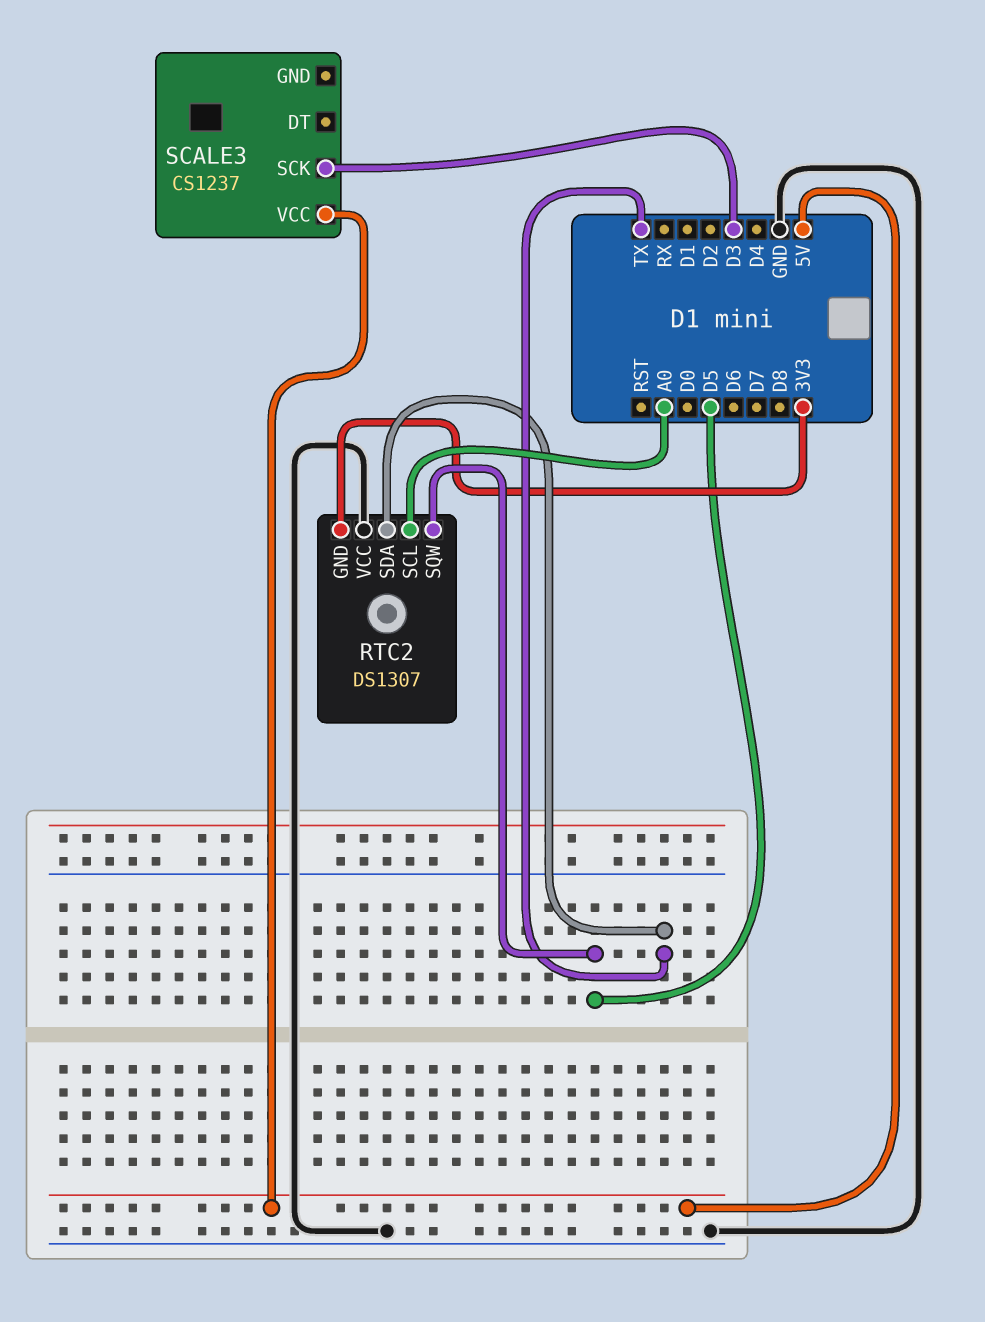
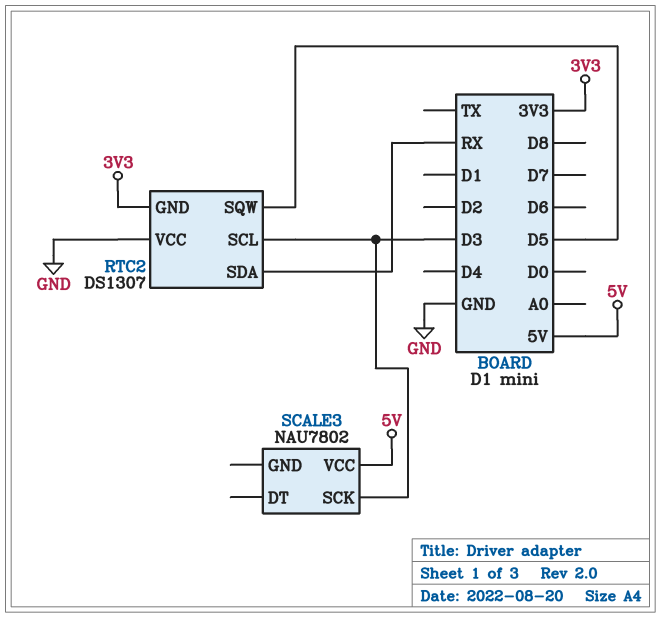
RTC2 pin SCL: A0 -> D3
RTC2 pin SDA: TX -> RX
SCALE3: CS1237 -> NAU7802

